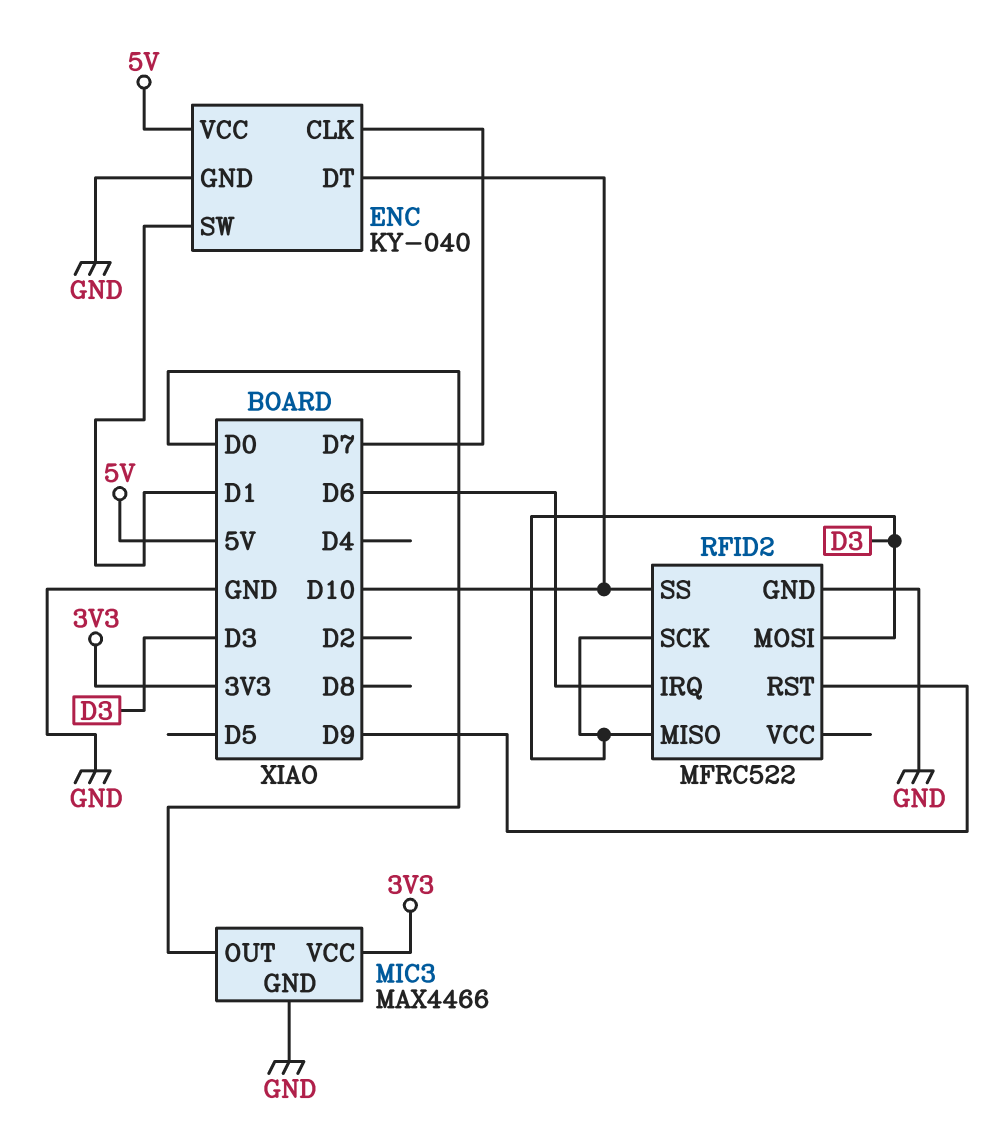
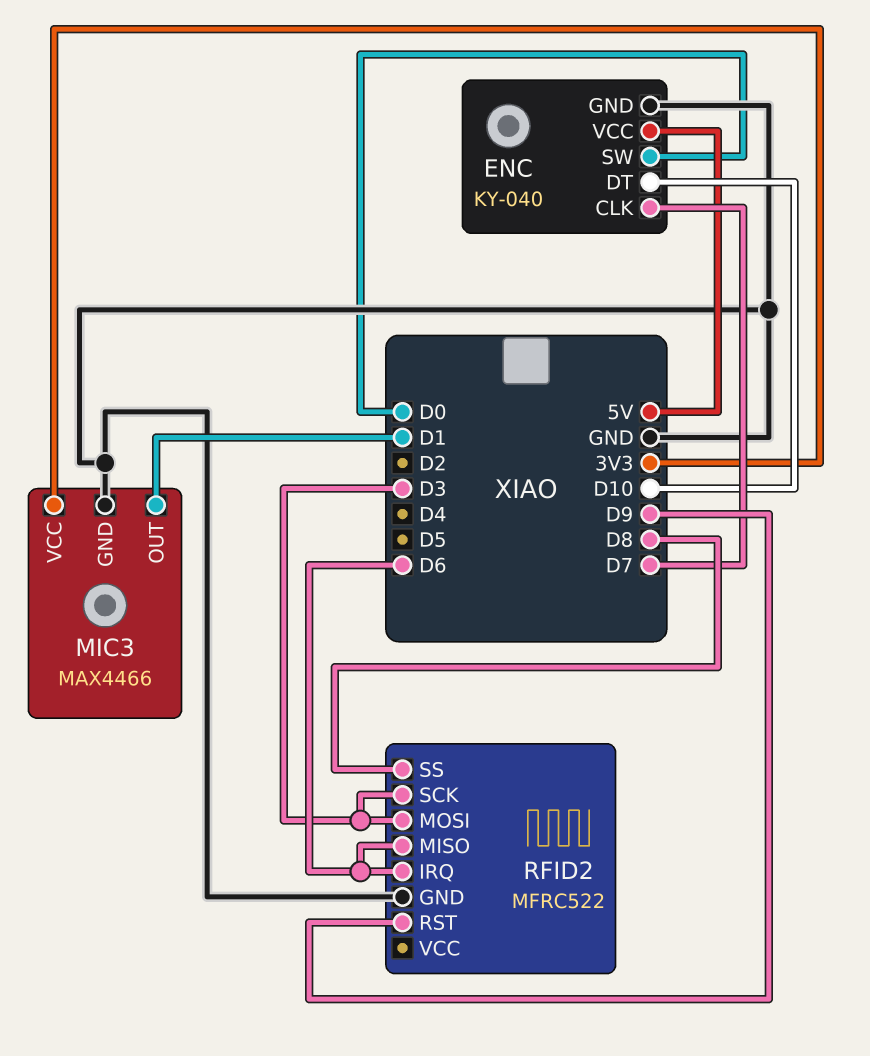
ENC pin SW: D1 -> D0
MIC3 pin OUT: D0 -> D1
RFID2 pin MISO: D3 -> D6
RFID2 pin SS: D10 -> D8

